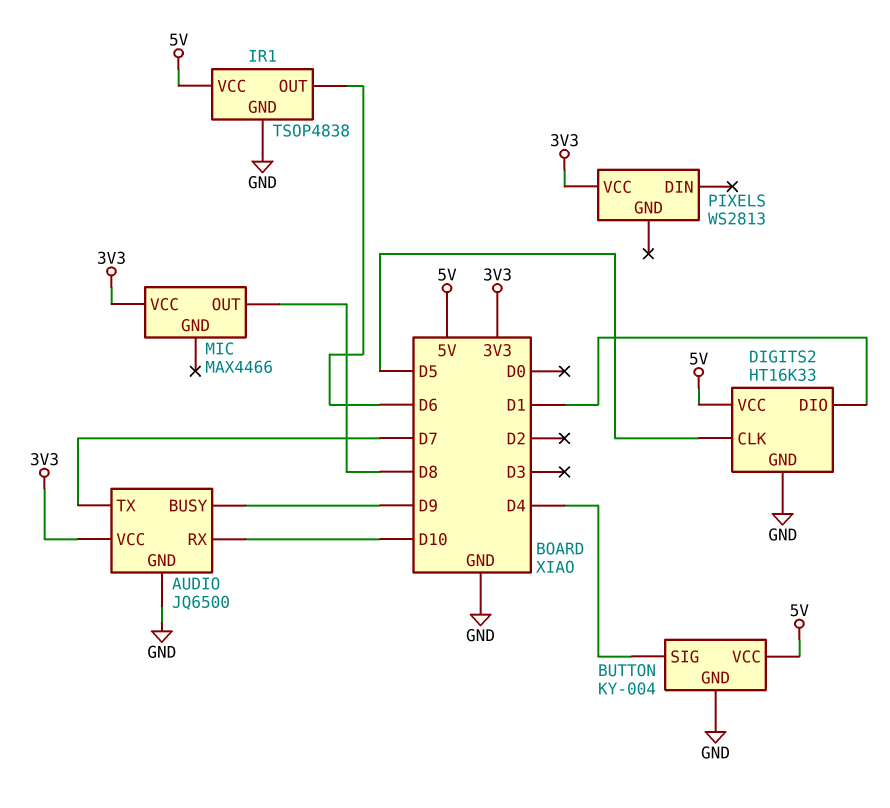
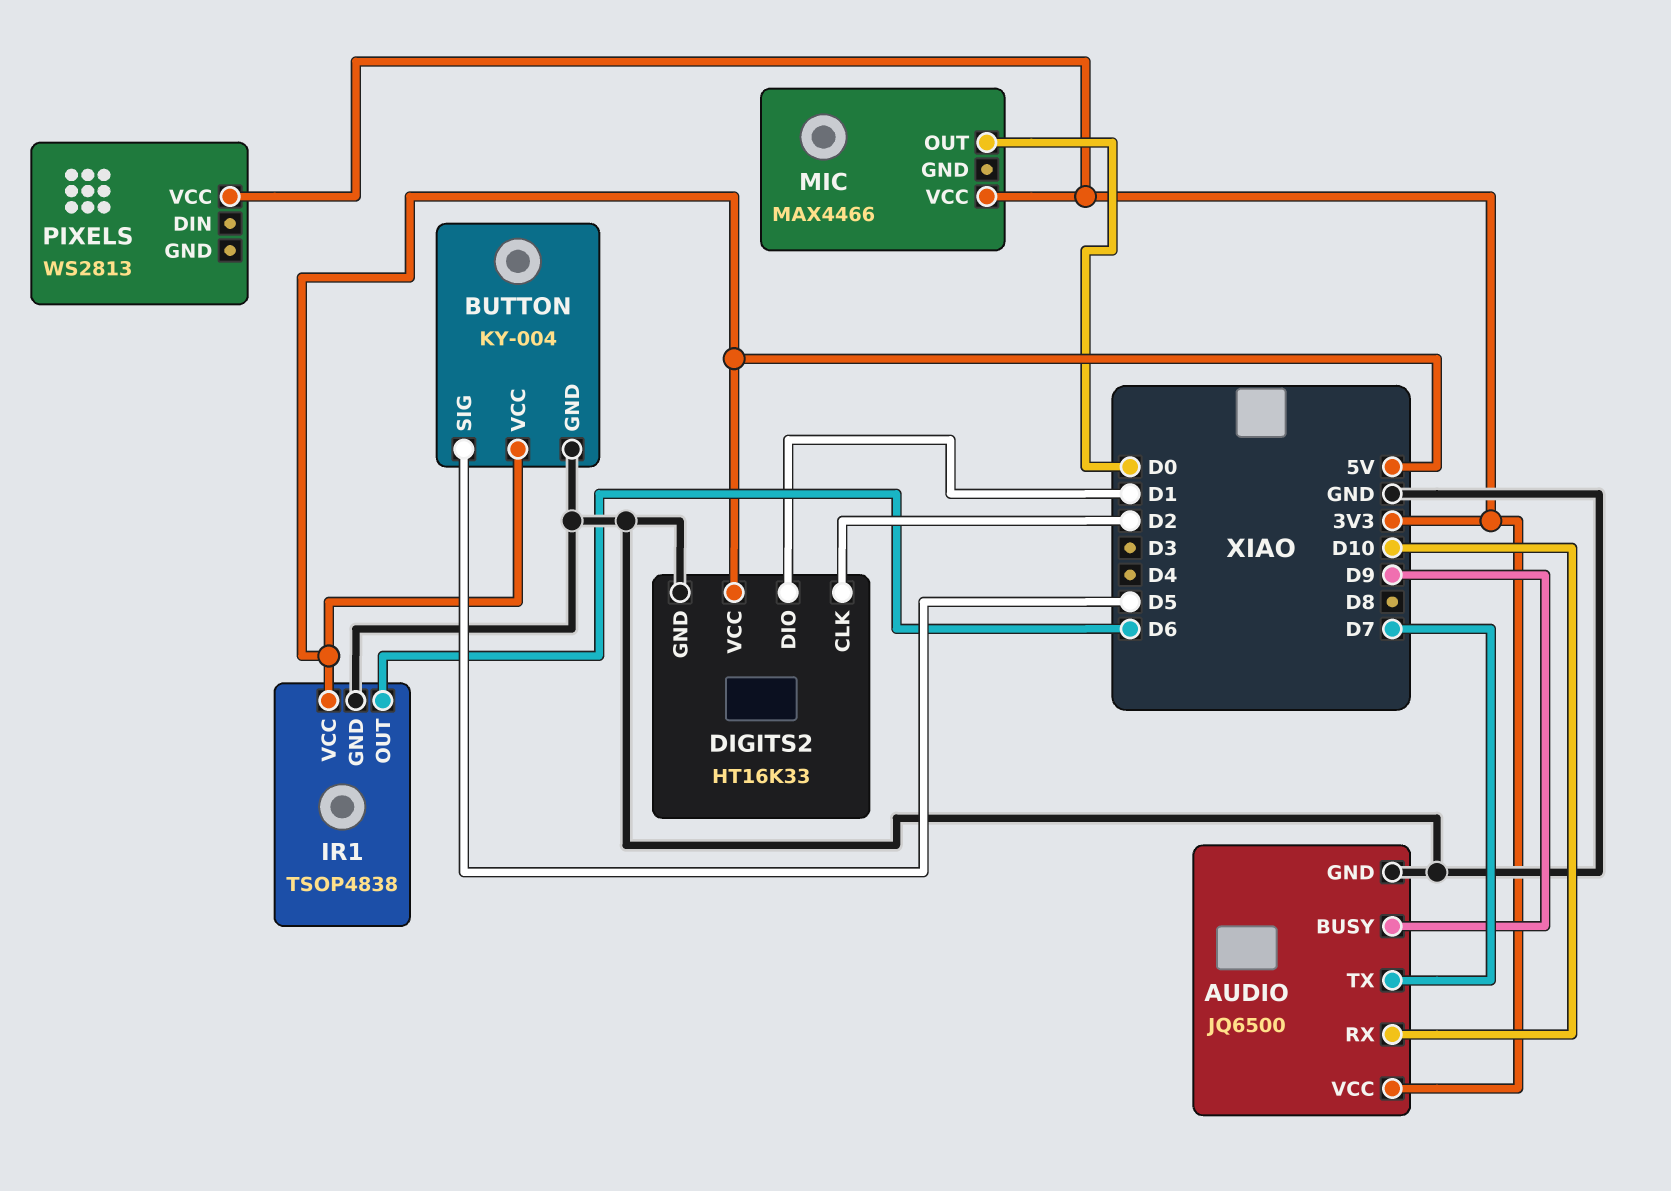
BUTTON pin SIG: D4 -> D5
DIGITS2 pin CLK: D5 -> D2
MIC pin OUT: D8 -> D0

